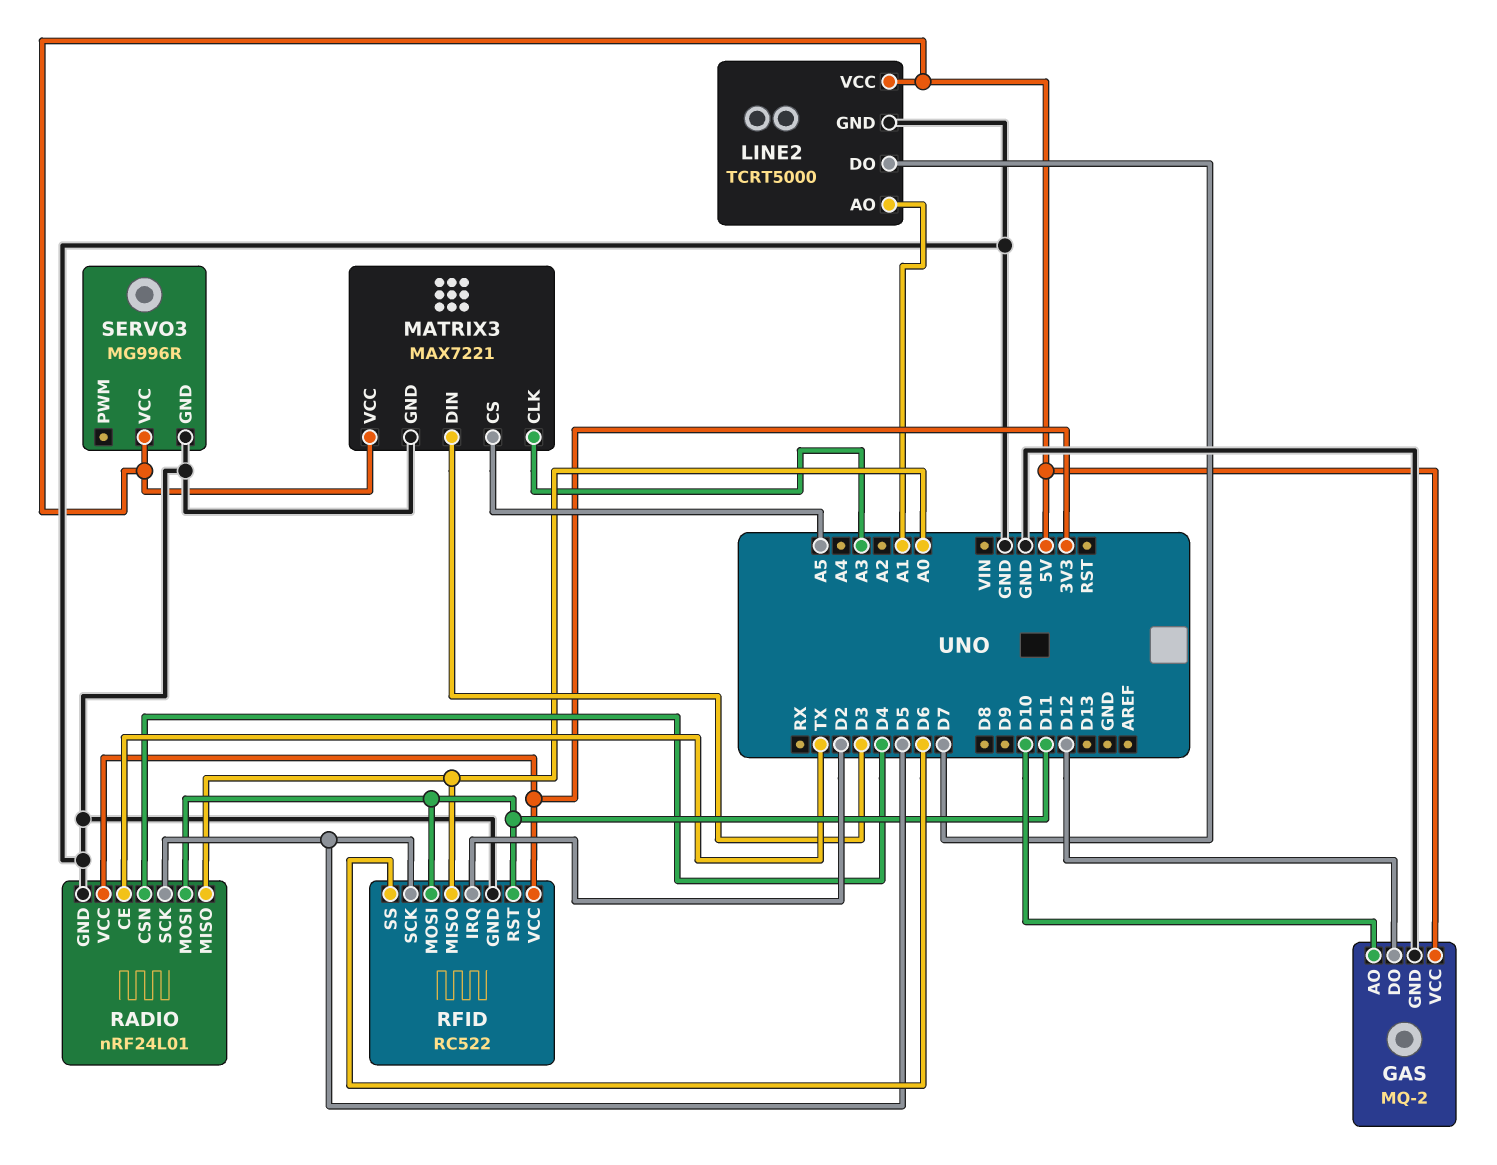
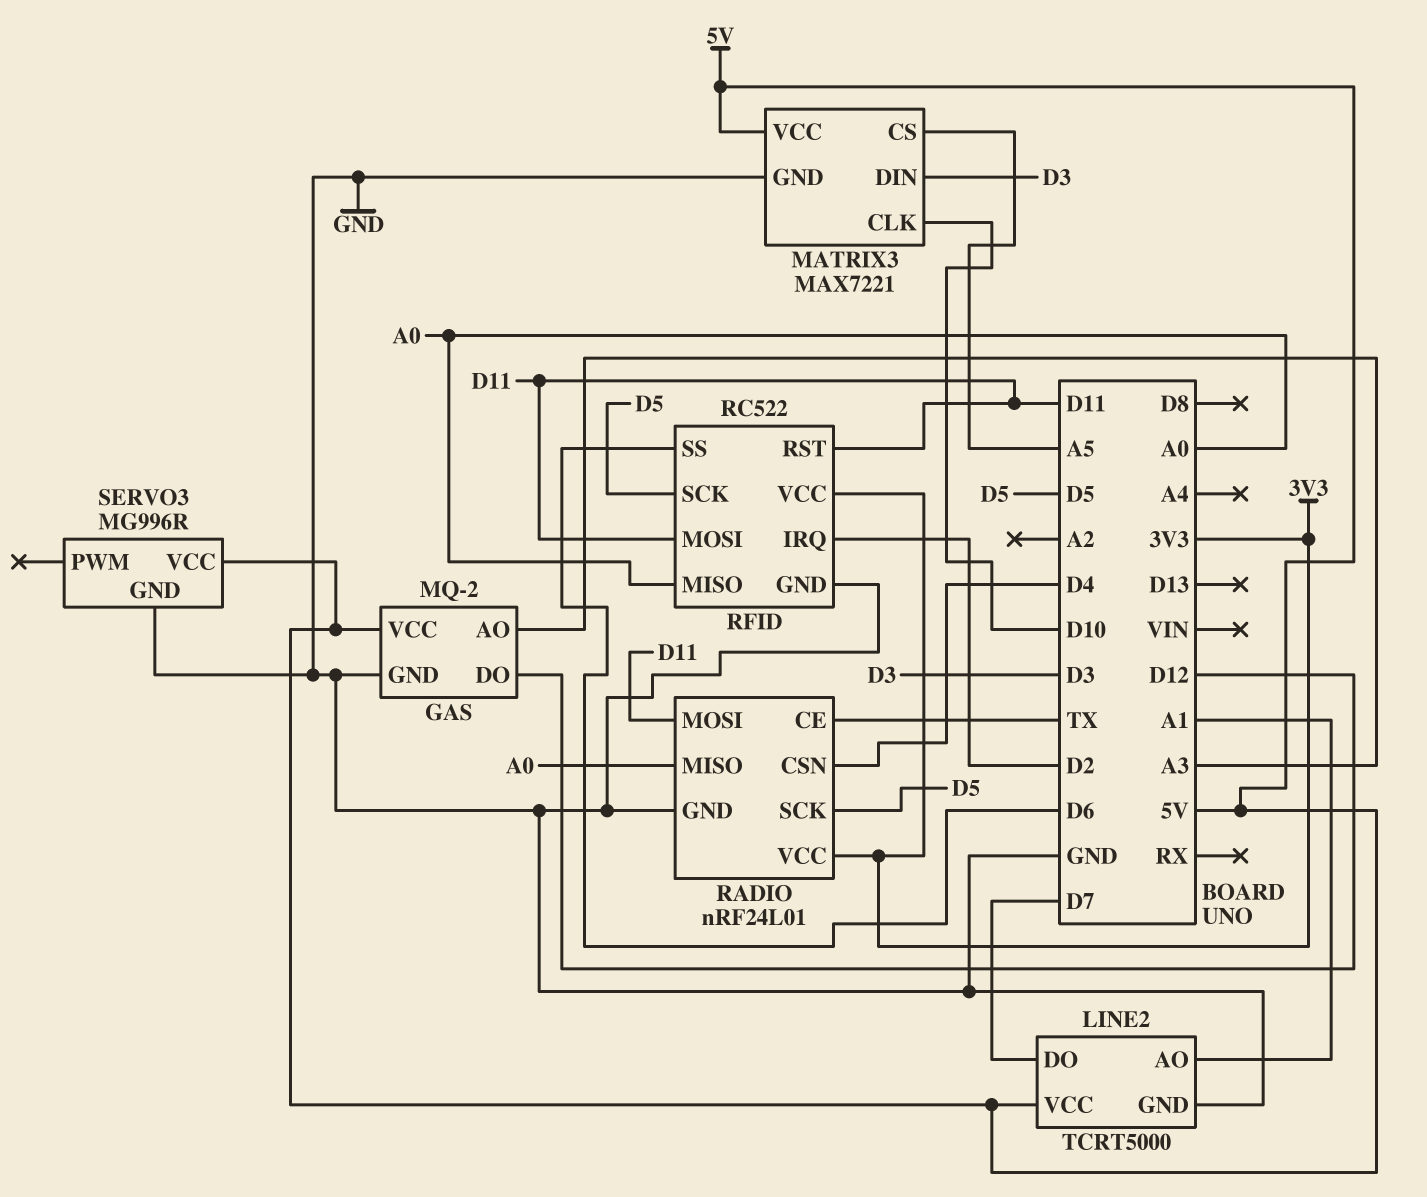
GAS pin AO: D10 -> A3
MATRIX3 pin CLK: A3 -> D10

